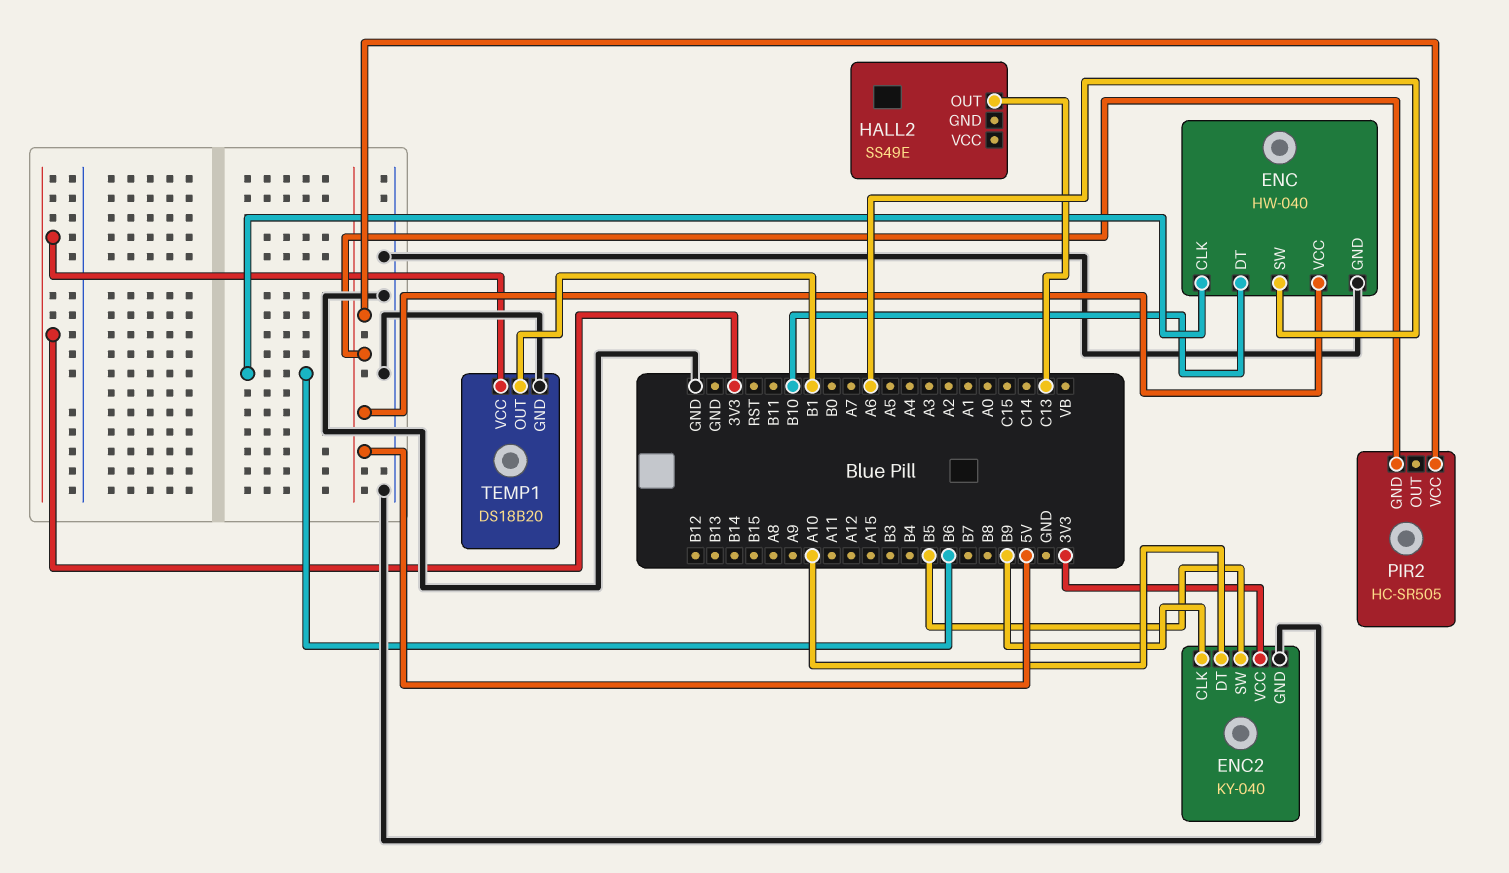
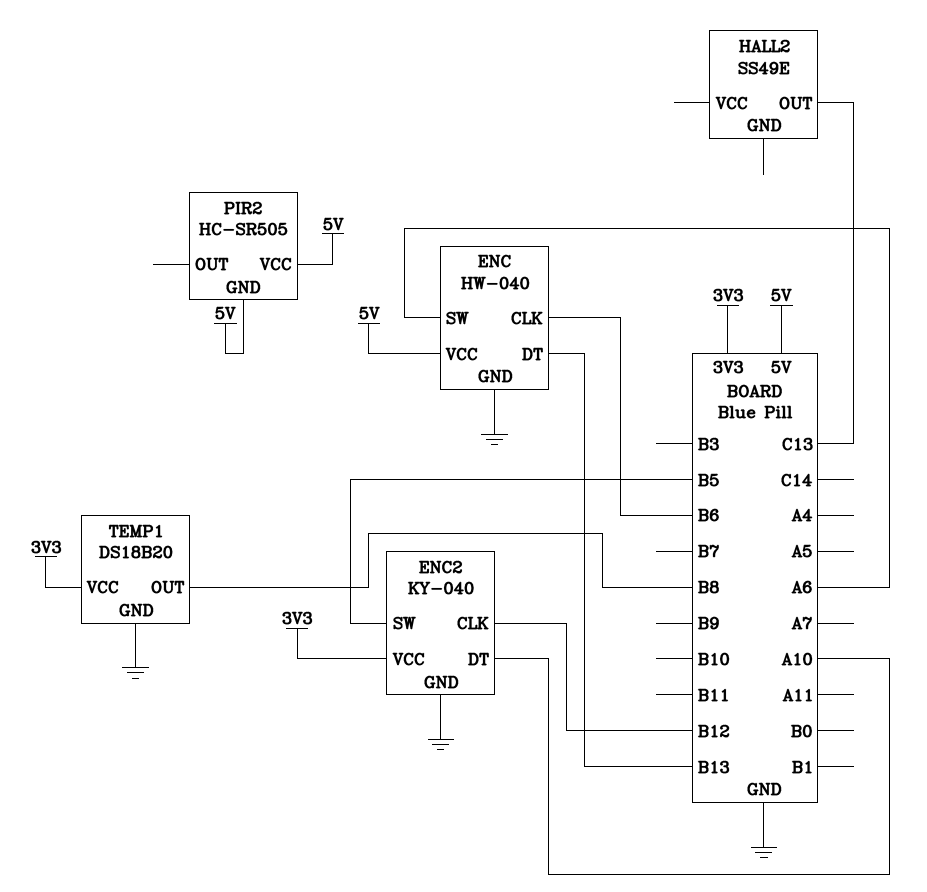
ENC pin DT: B10 -> B13
ENC2 pin CLK: B9 -> B12
TEMP1 pin OUT: B1 -> B8

